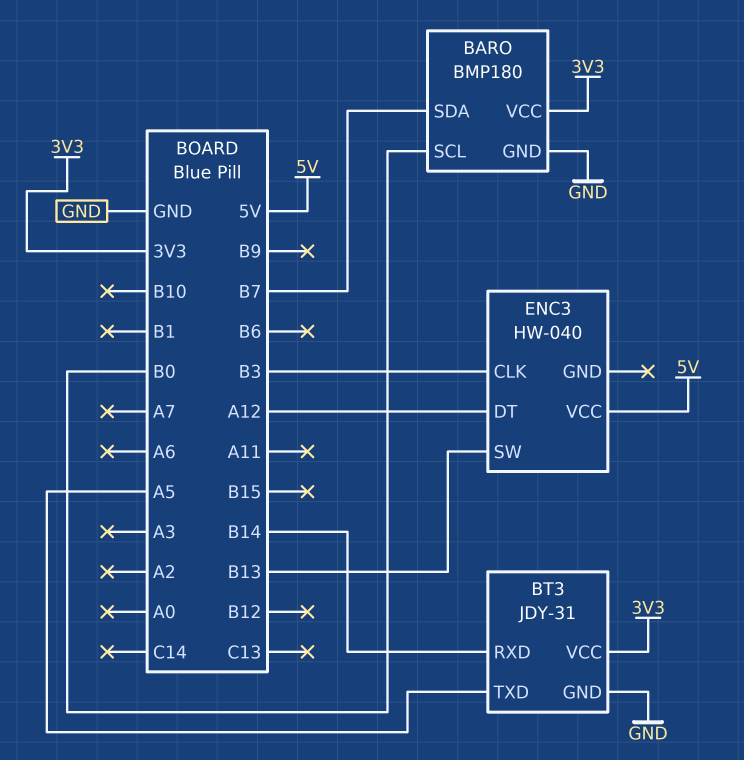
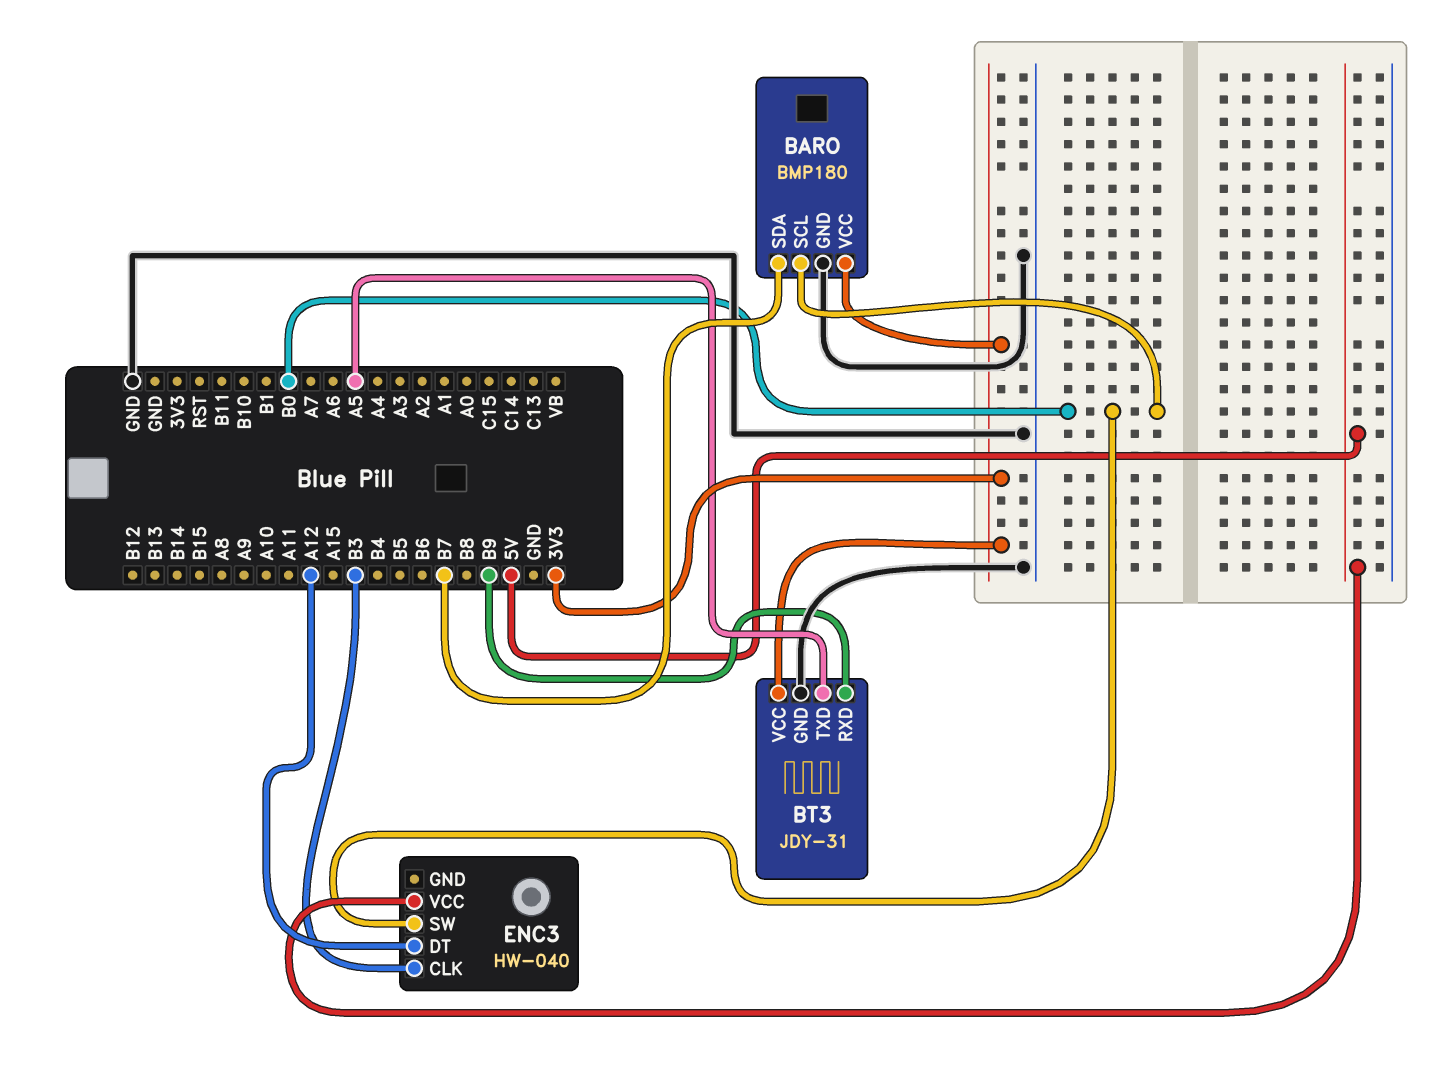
BT3 pin RXD: B14 -> B9
ENC3 pin SW: B13 -> B0

